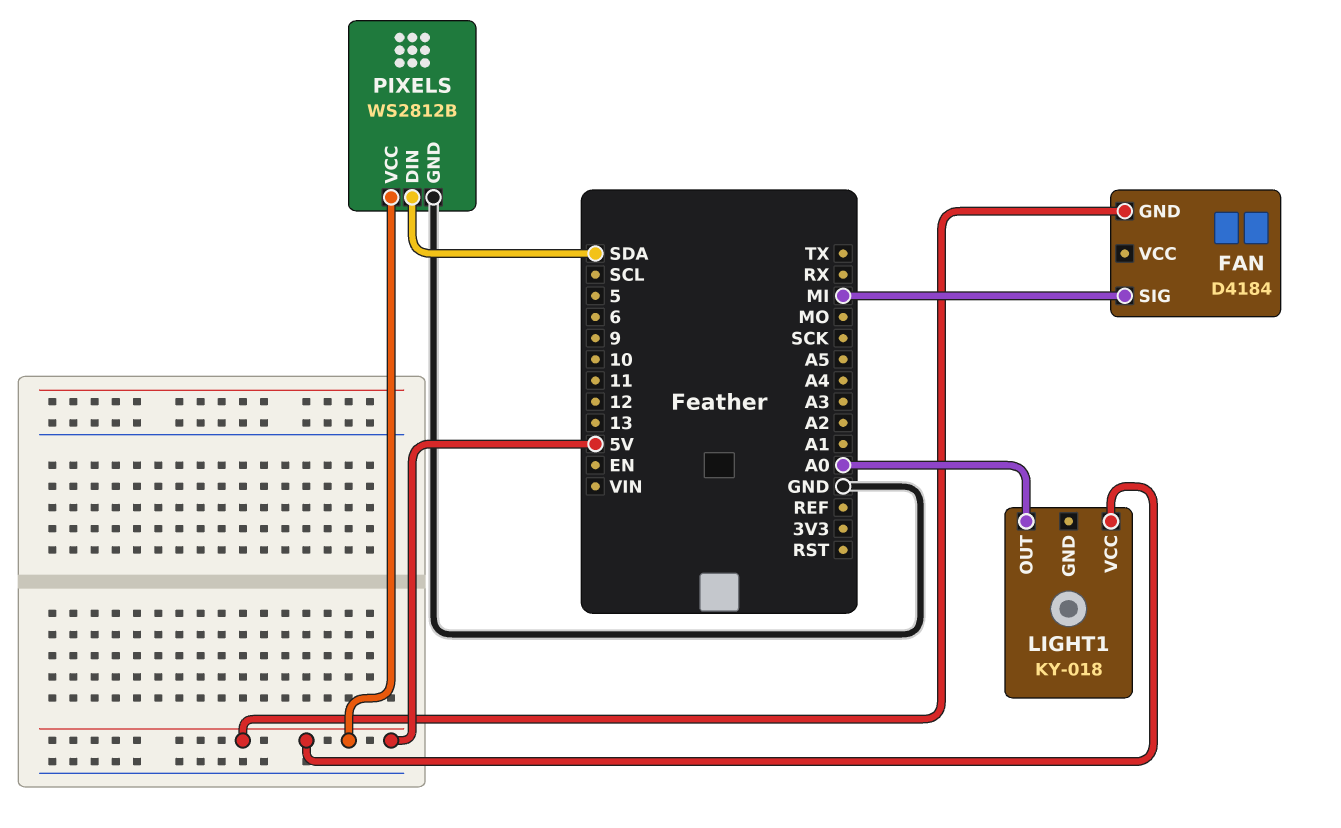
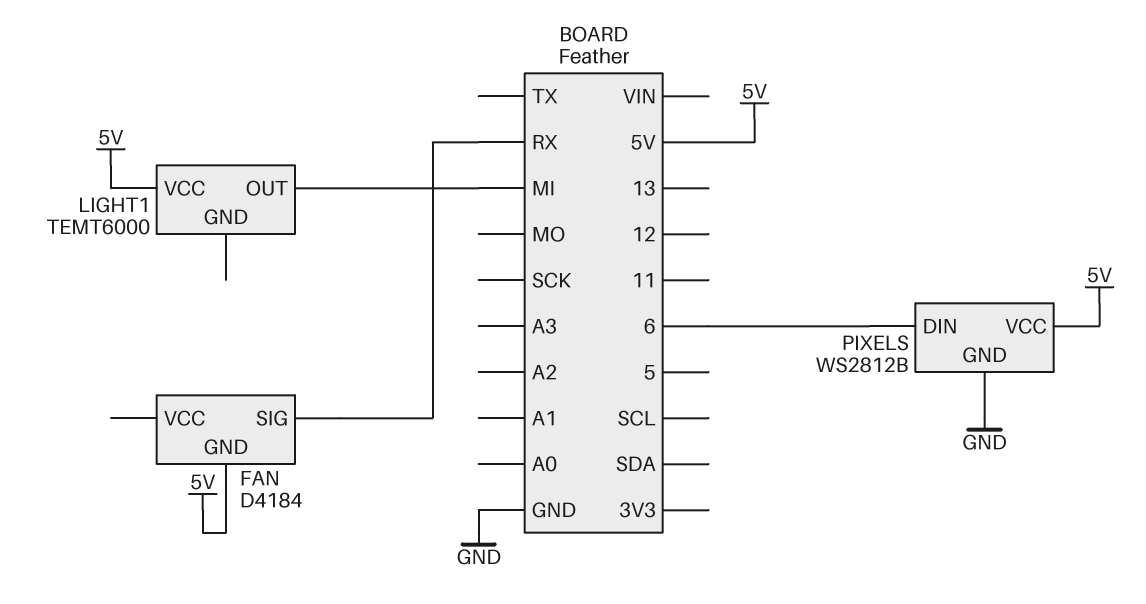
FAN pin SIG: MI -> RX
LIGHT1: KY-018 -> TEMT6000
LIGHT1 pin OUT: A0 -> MI
PIXELS pin DIN: SDA -> 6

